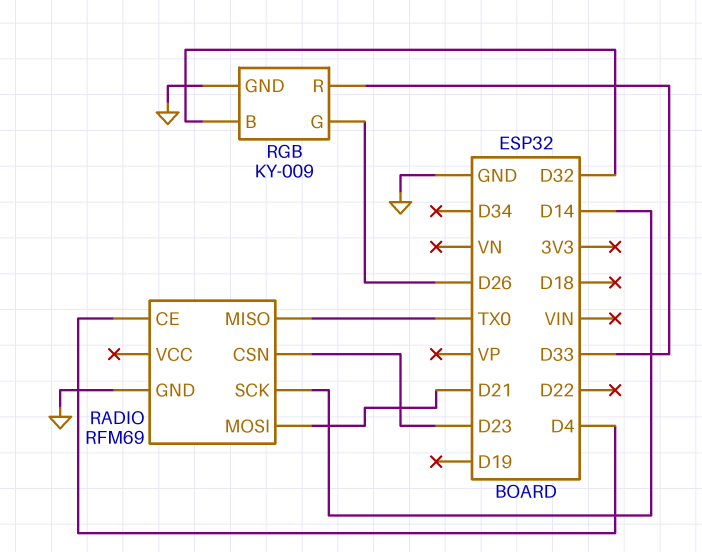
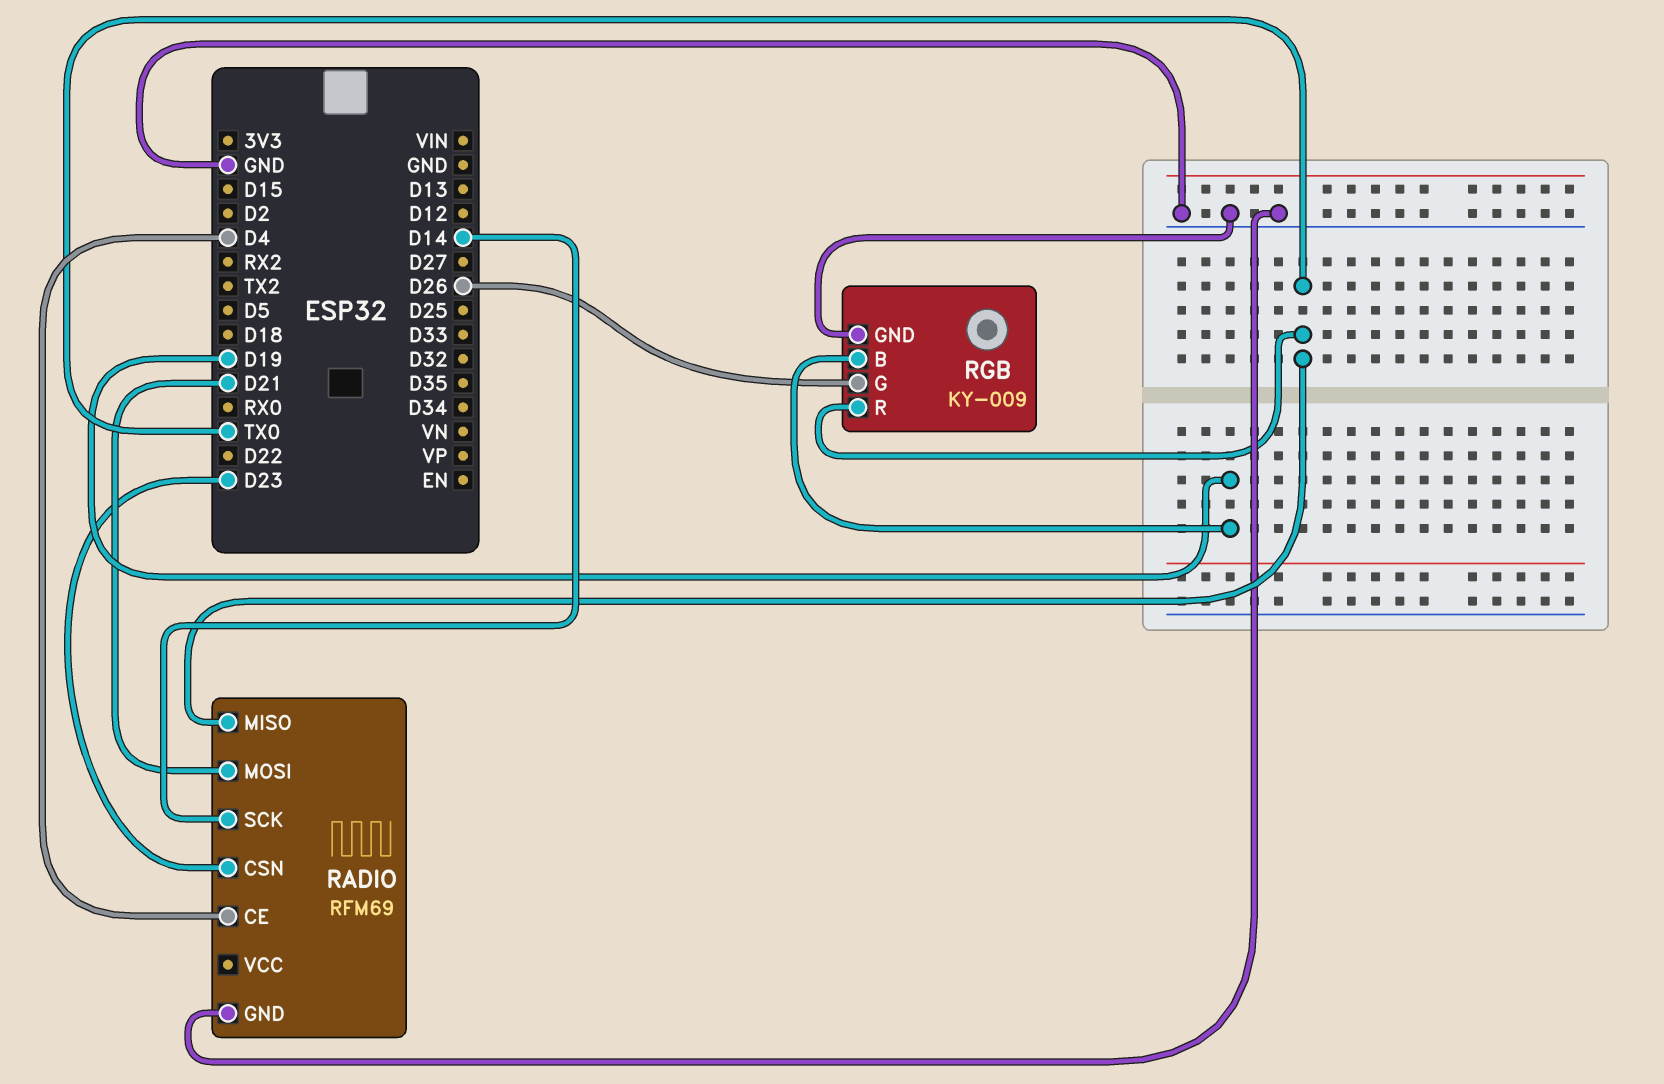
RGB pin B: D32 -> D19
RGB pin R: D33 -> TX0

